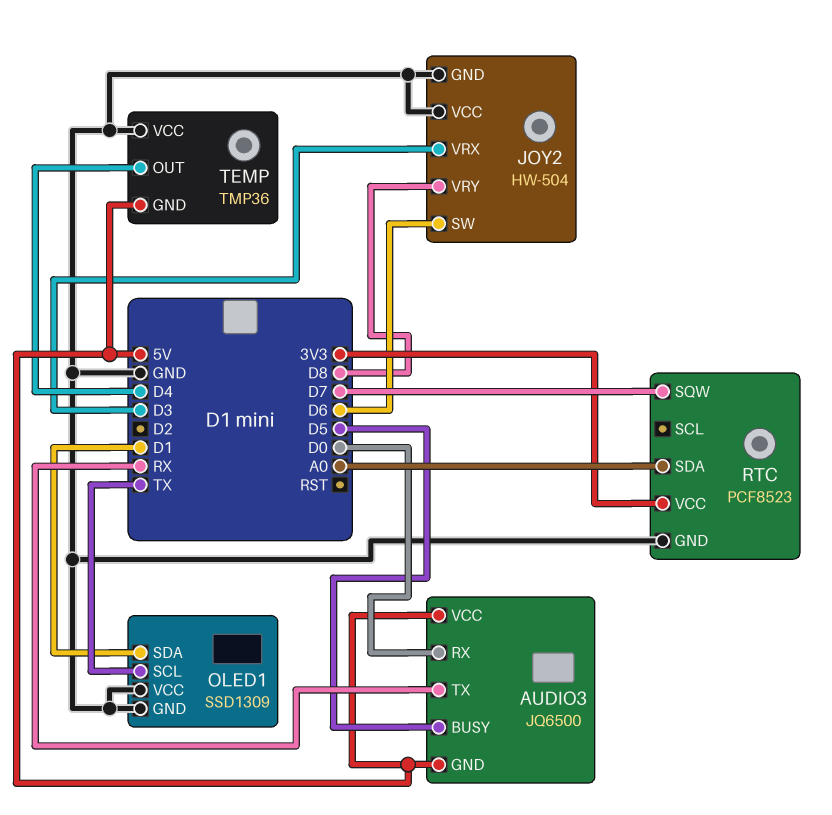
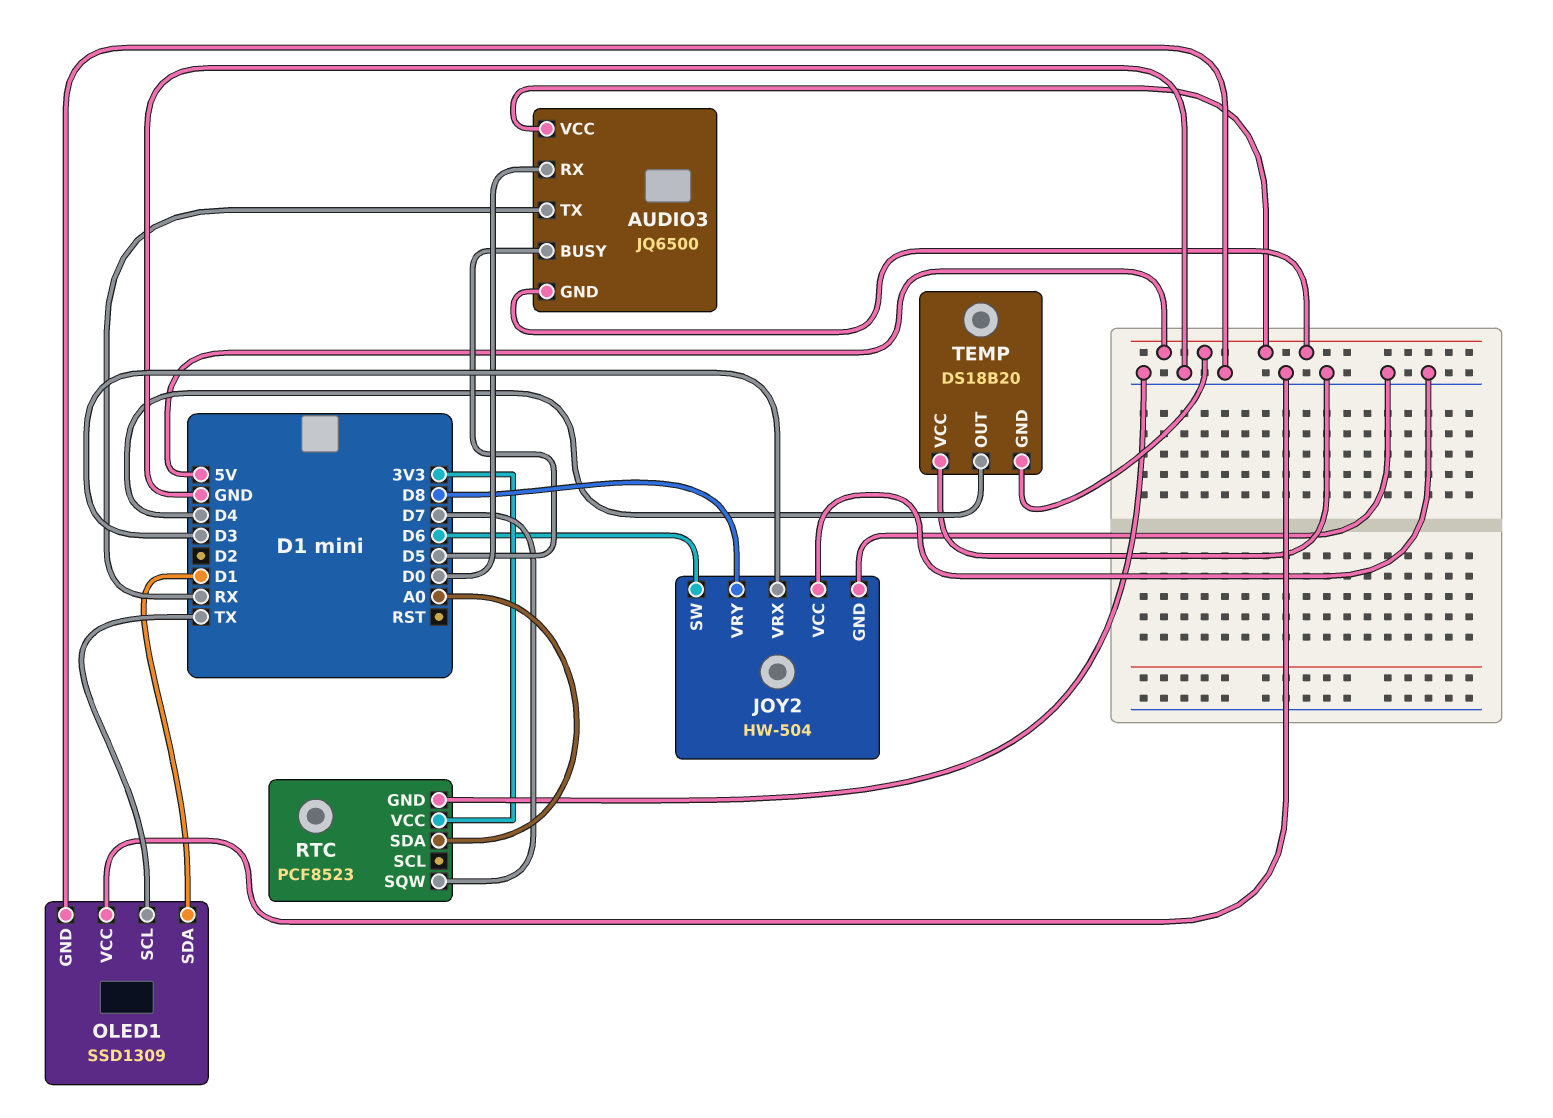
TEMP: TMP36 -> DS18B20

